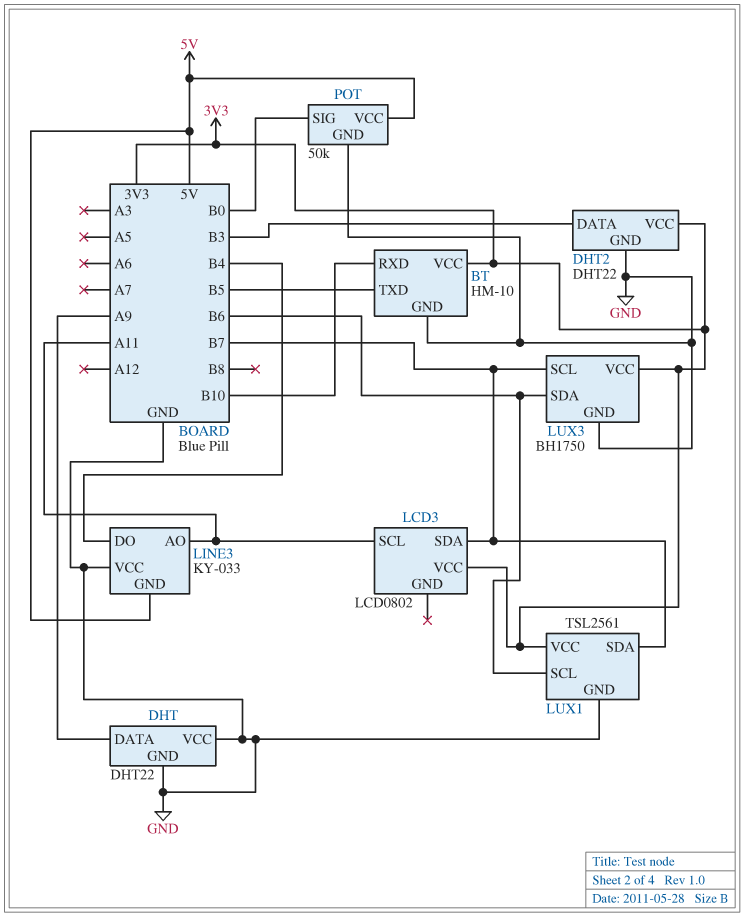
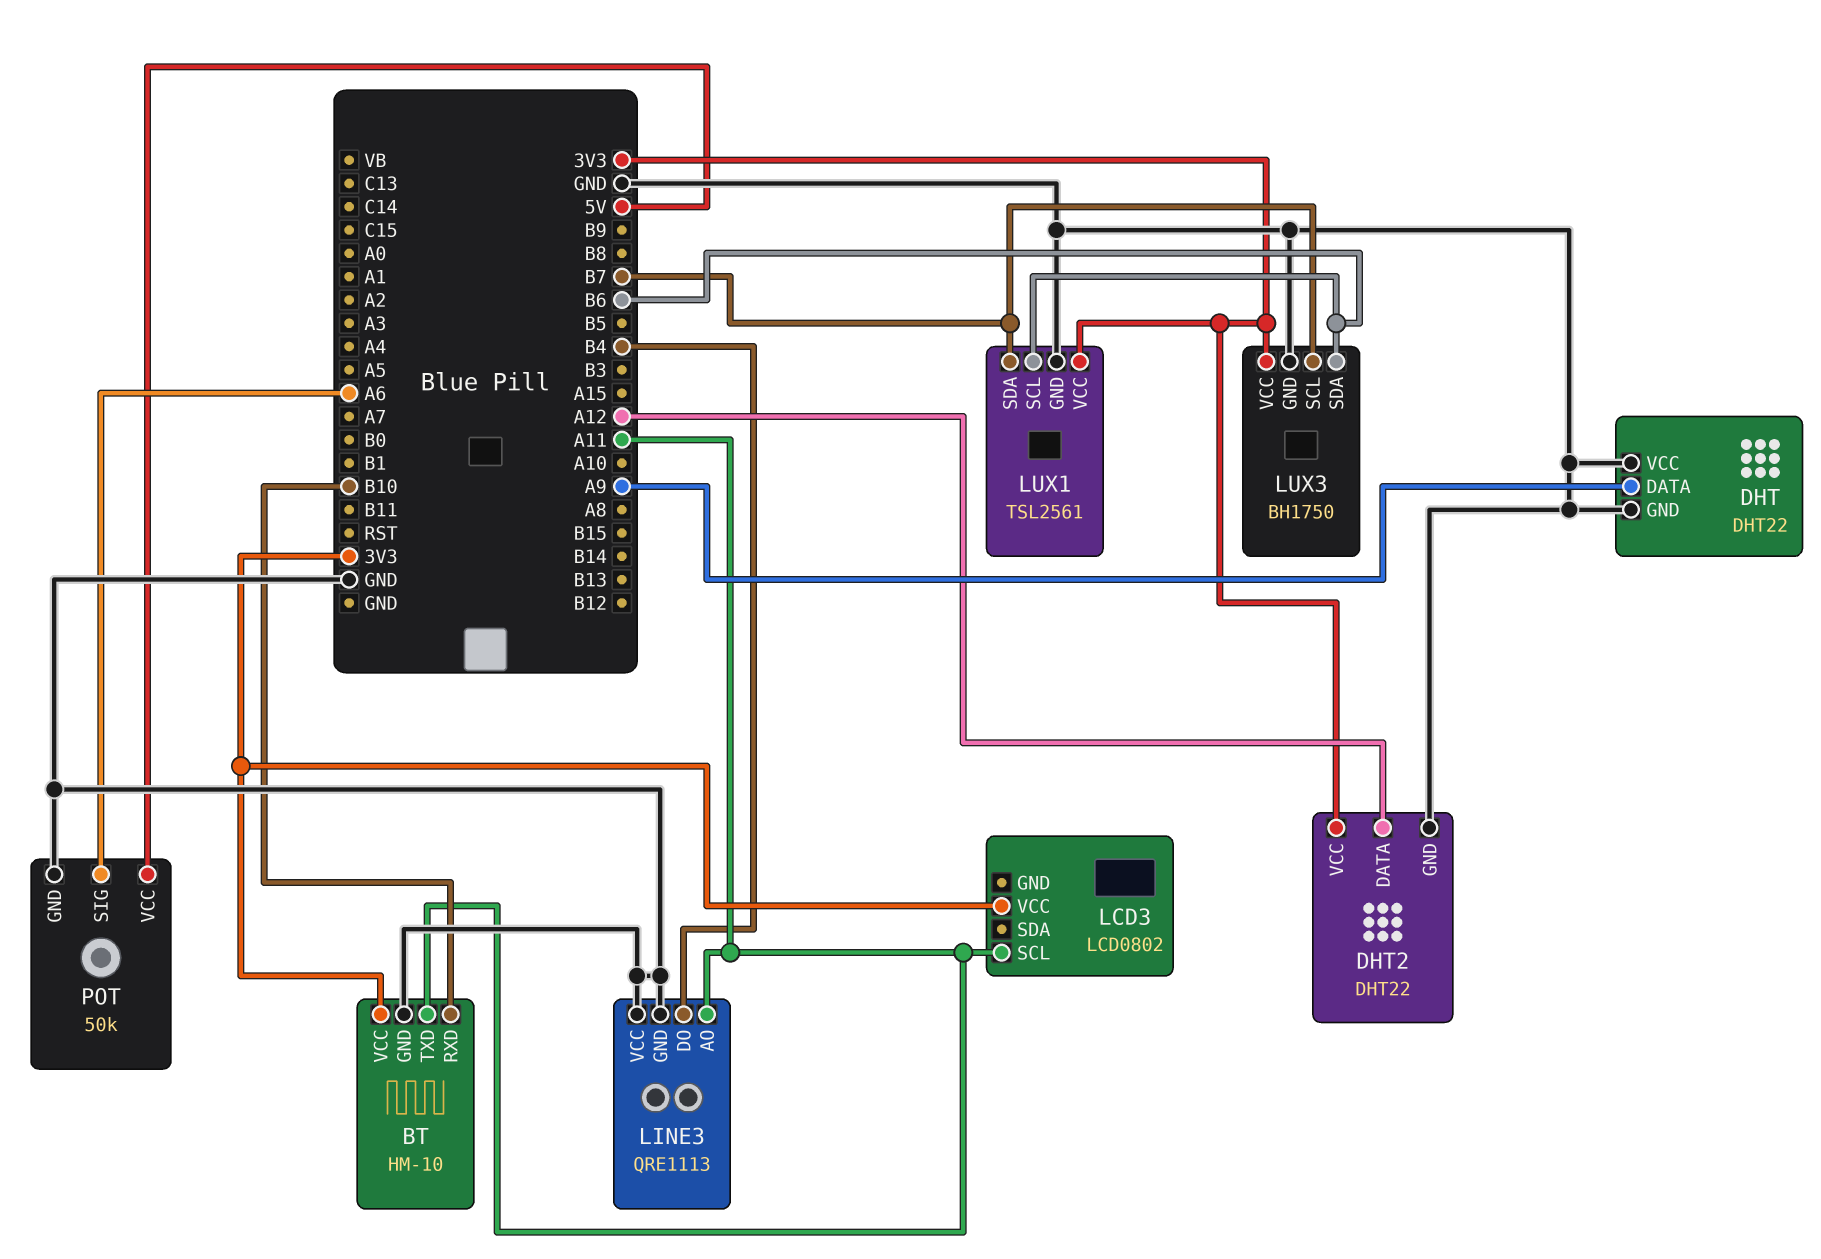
BT pin TXD: B5 -> A11
DHT2 pin DATA: B3 -> A12
LCD3 pin SDA: B7 -> none
LINE3: KY-033 -> QRE1113
LINE3 pin GND: 5V -> GND
POT pin SIG: B0 -> A6

